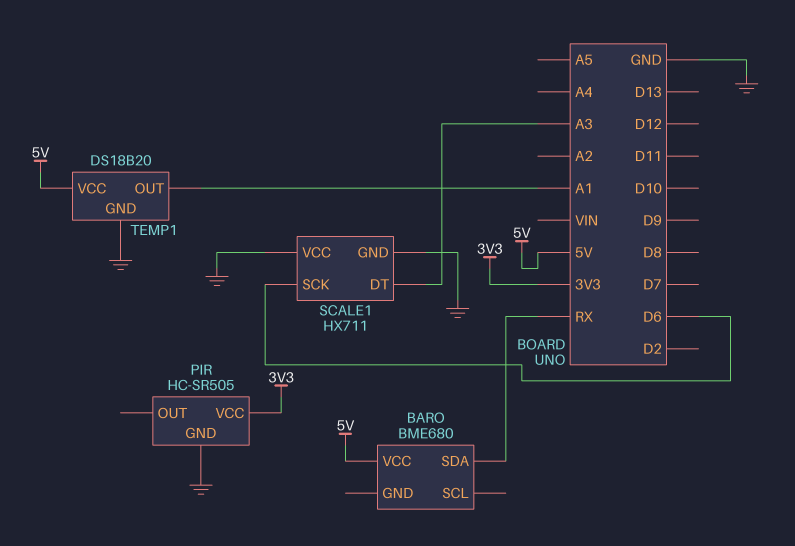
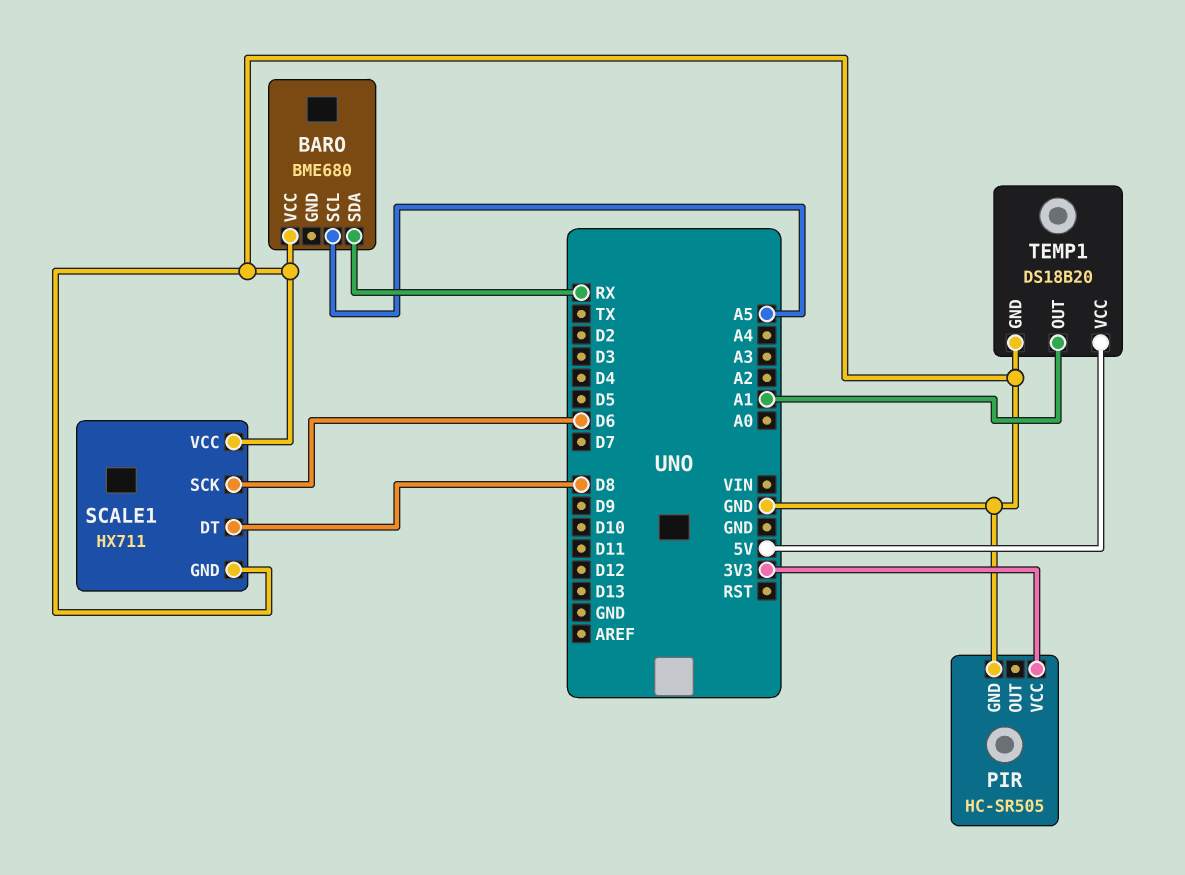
BARO pin SCL: none -> A5
BARO pin VCC: 5V -> GND
SCALE1 pin DT: A3 -> D8

